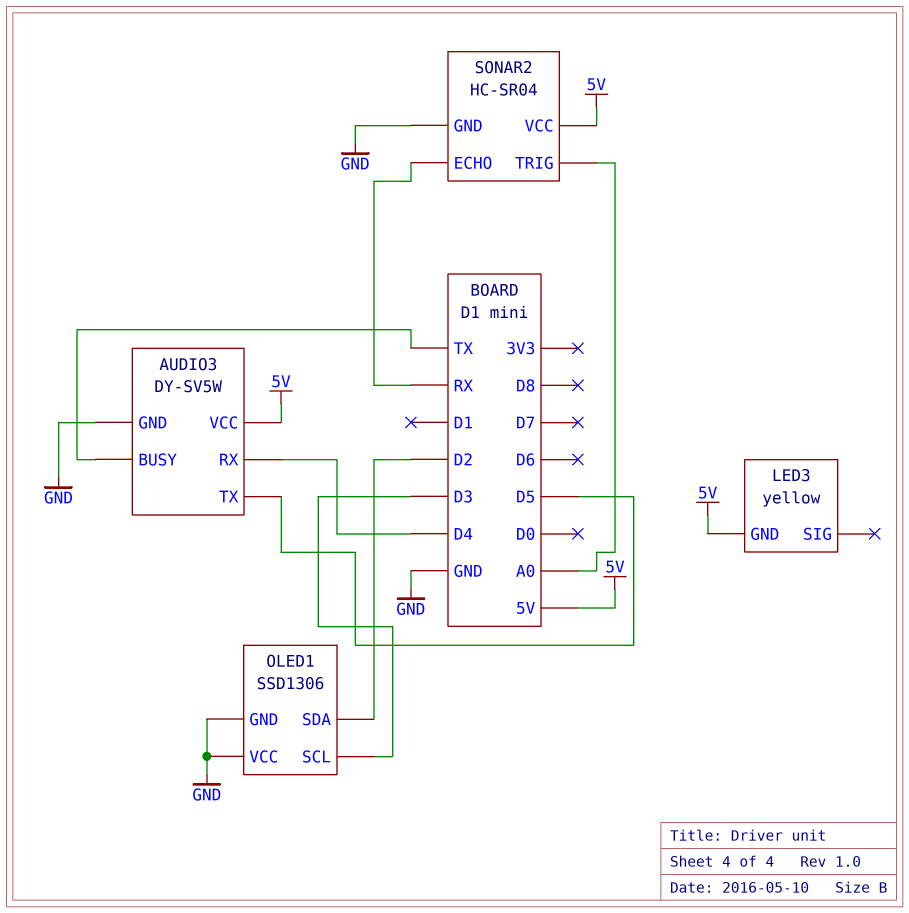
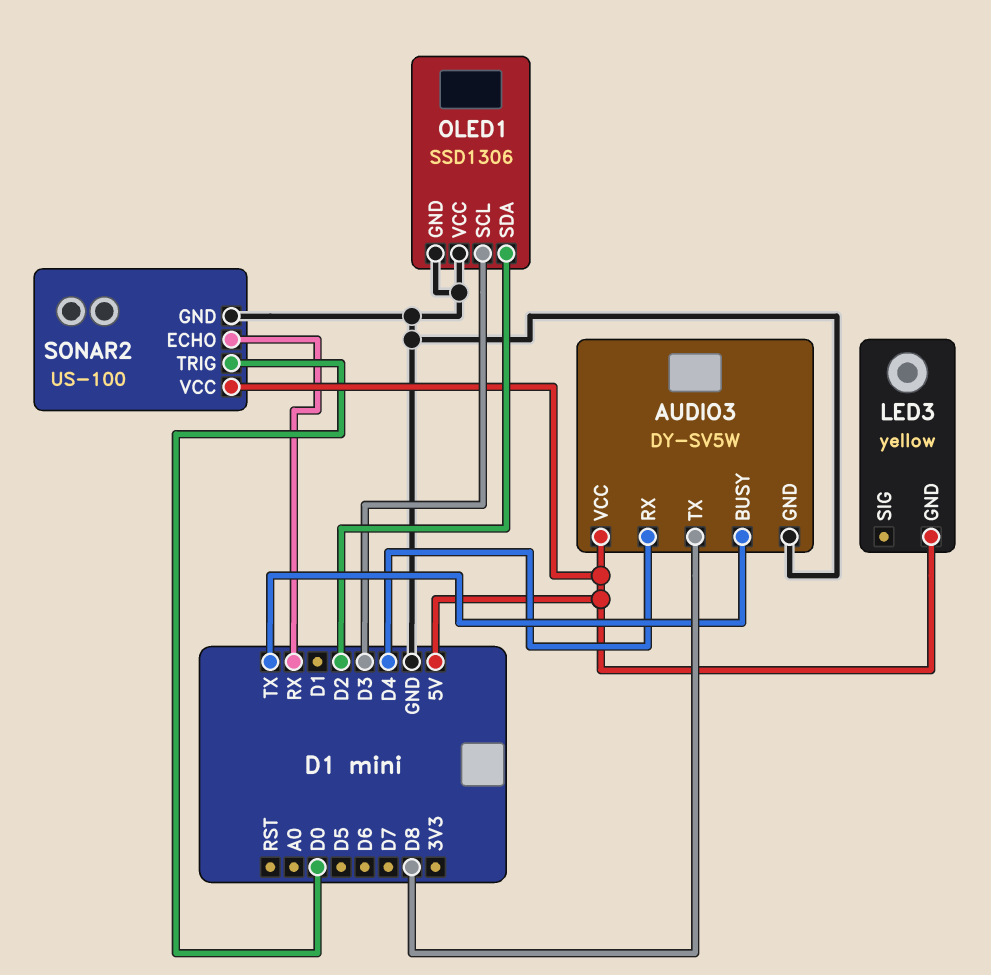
AUDIO3 pin TX: D5 -> D8
SONAR2: HC-SR04 -> US-100
SONAR2 pin TRIG: A0 -> D0

